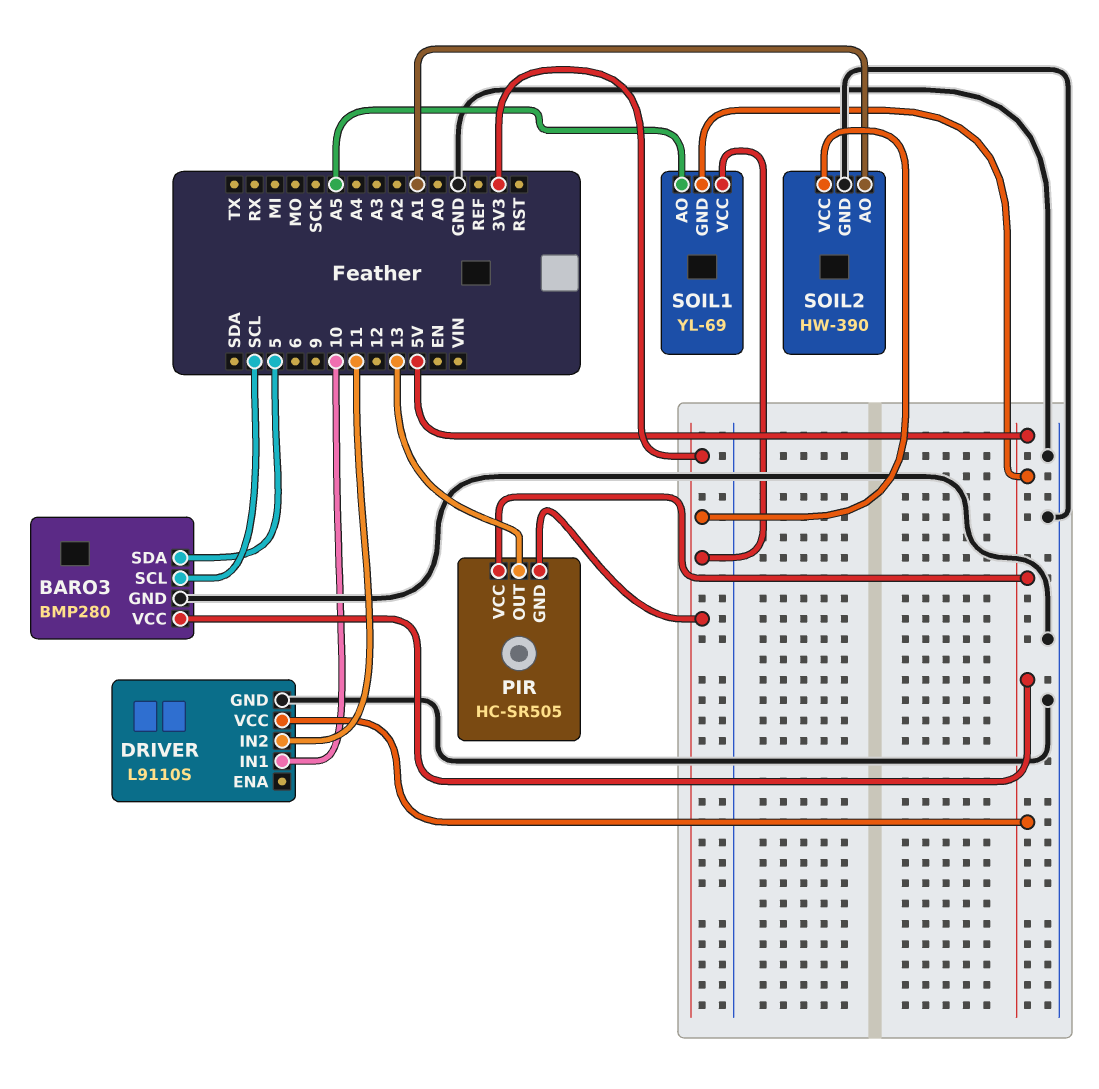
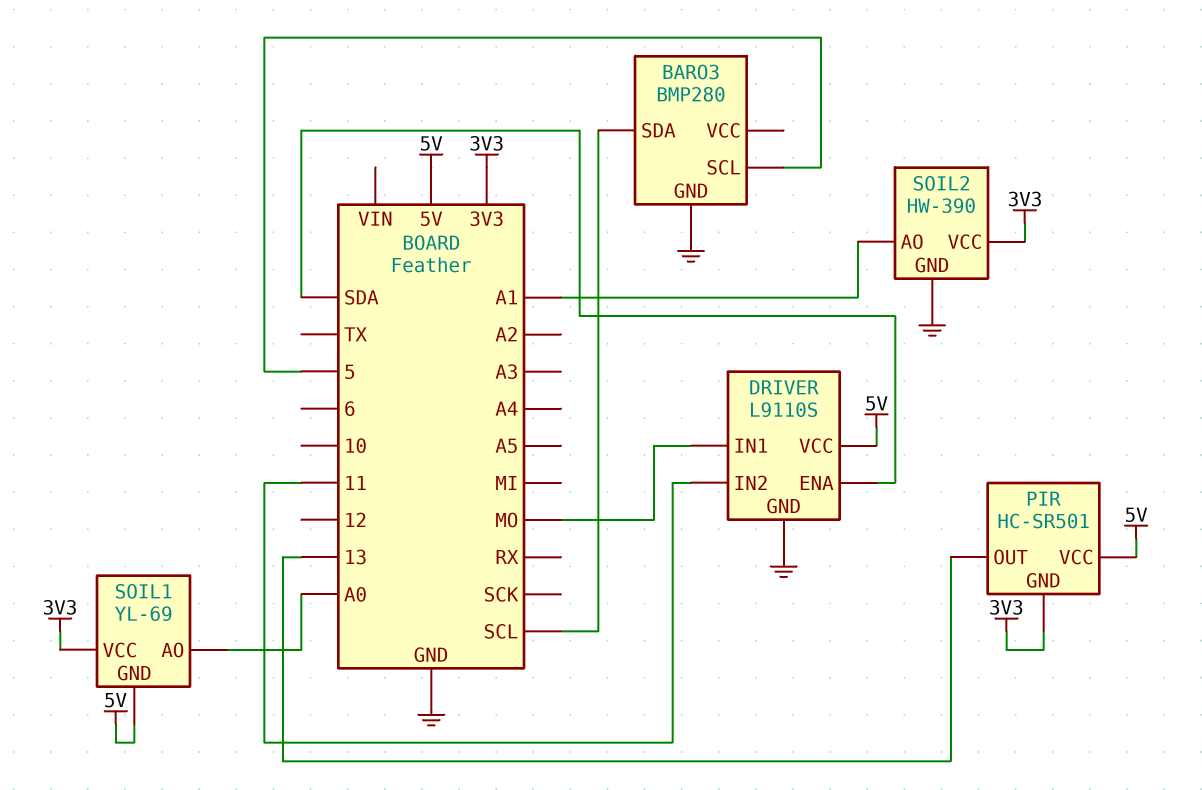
BARO3 pin SCL: SCL -> 5
BARO3 pin SDA: 5 -> SCL
BARO3 pin VCC: 5V -> none
DRIVER pin ENA: none -> SDA
DRIVER pin IN1: 10 -> MO
PIR: HC-SR505 -> HC-SR501
SOIL1 pin AO: A5 -> A0

